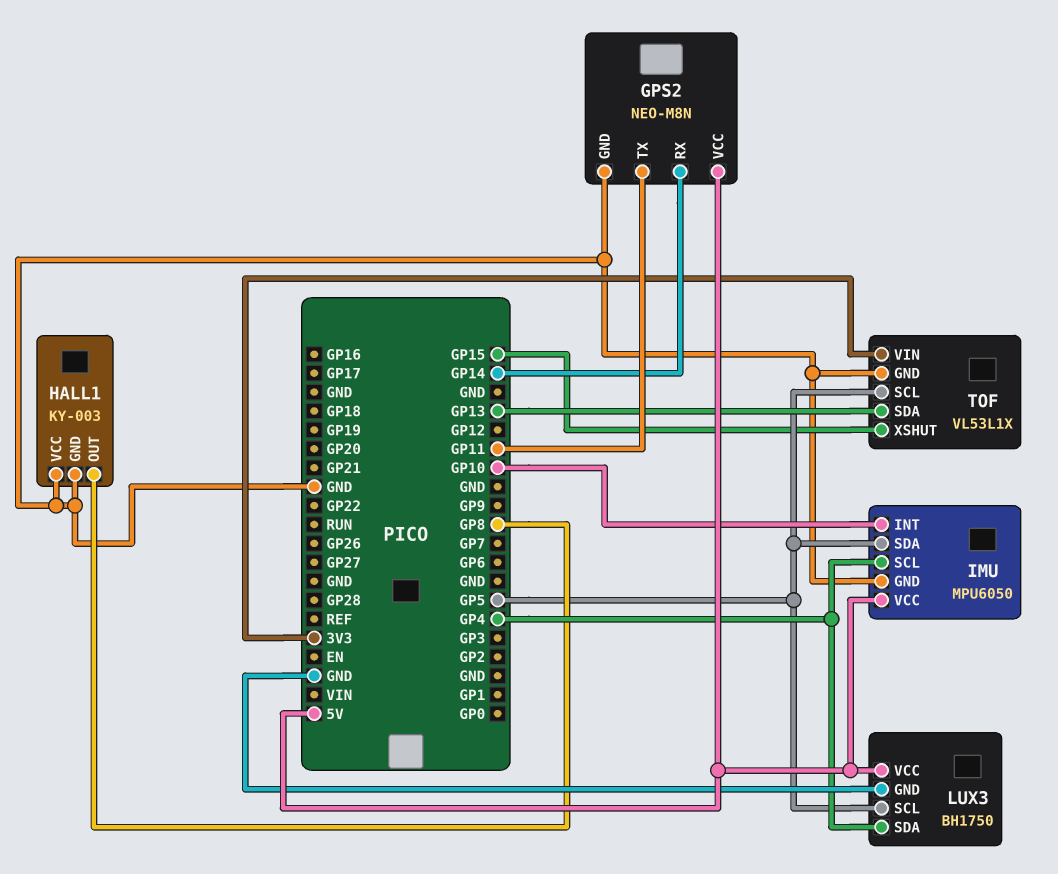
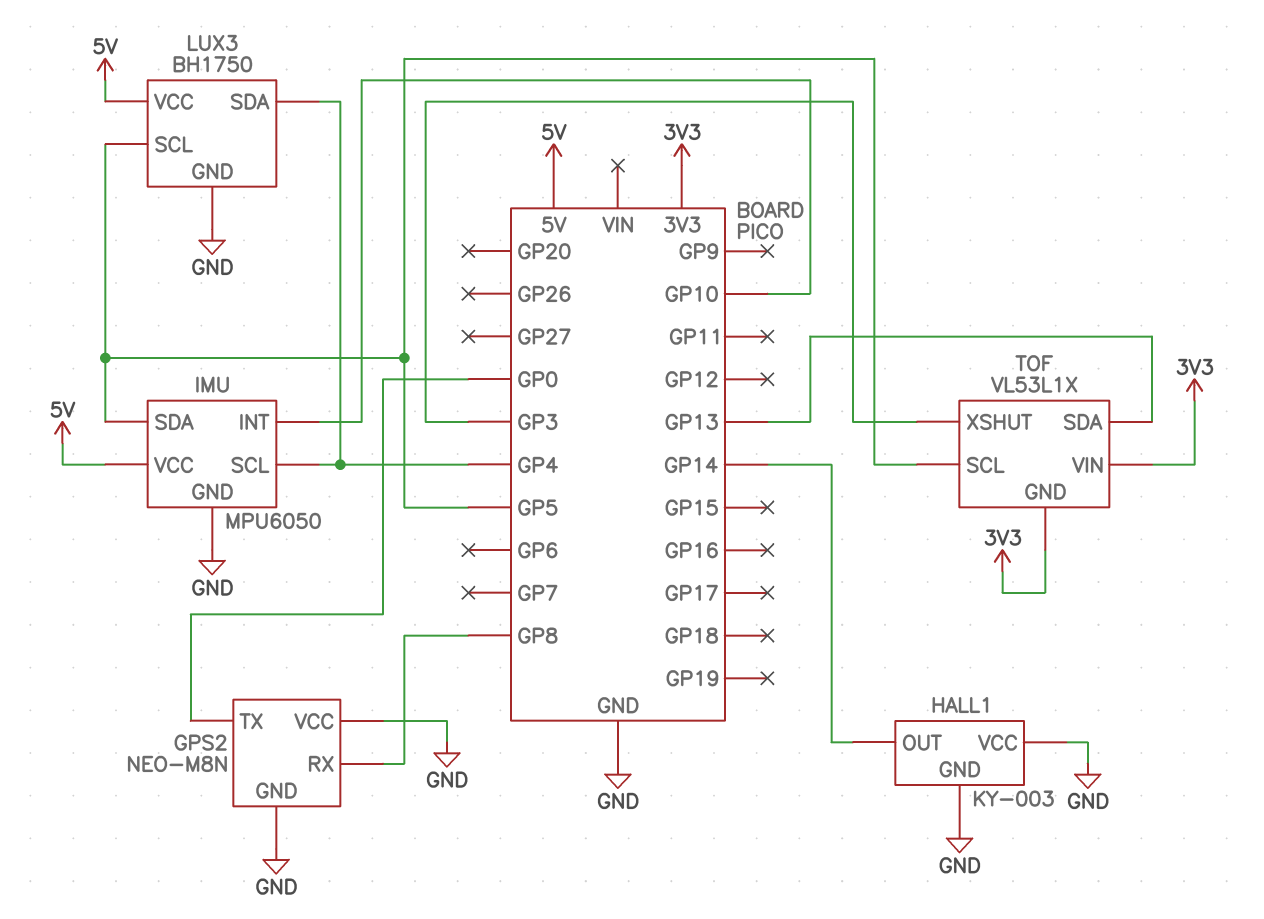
GPS2 pin RX: GP14 -> GP8
GPS2 pin TX: GP11 -> GP0
GPS2 pin VCC: 5V -> GND
HALL1 pin OUT: GP8 -> GP14
TOF pin GND: GND -> 3V3
TOF pin XSHUT: GP15 -> GP3

